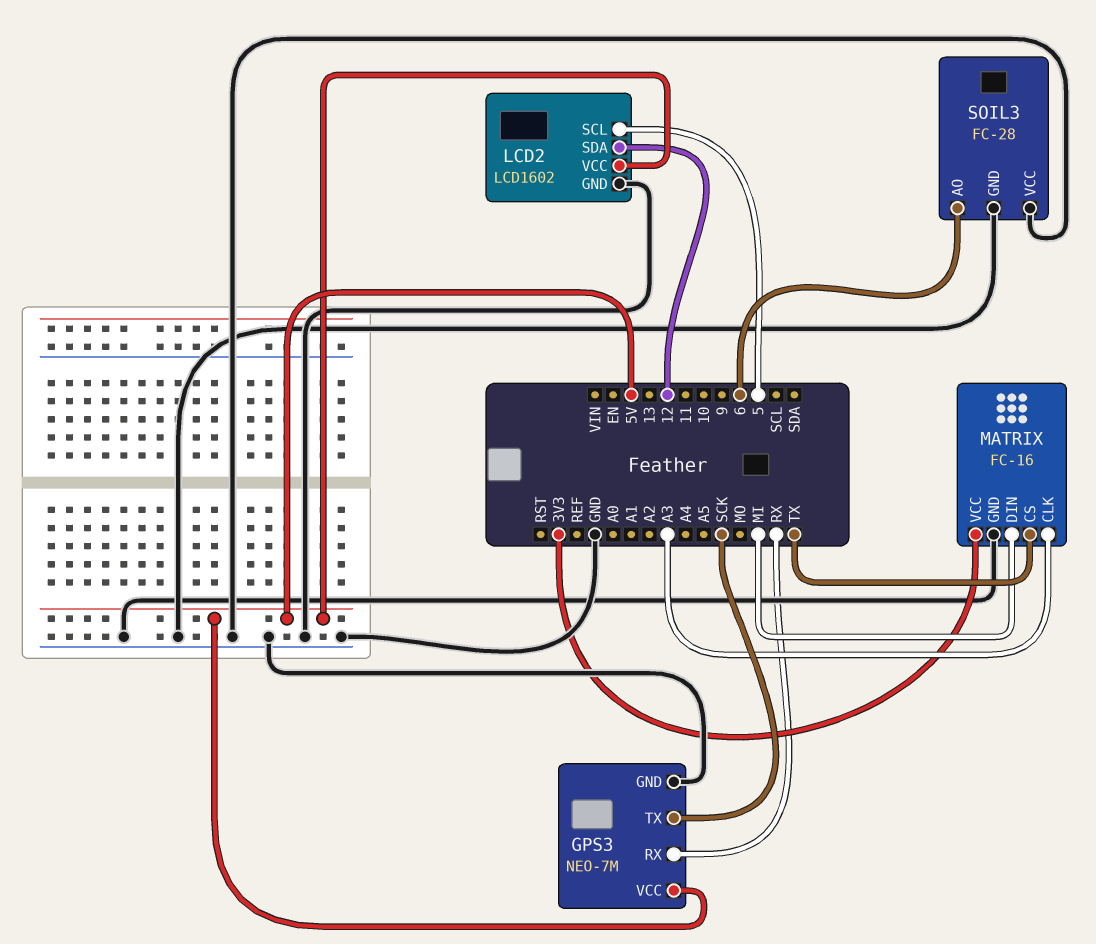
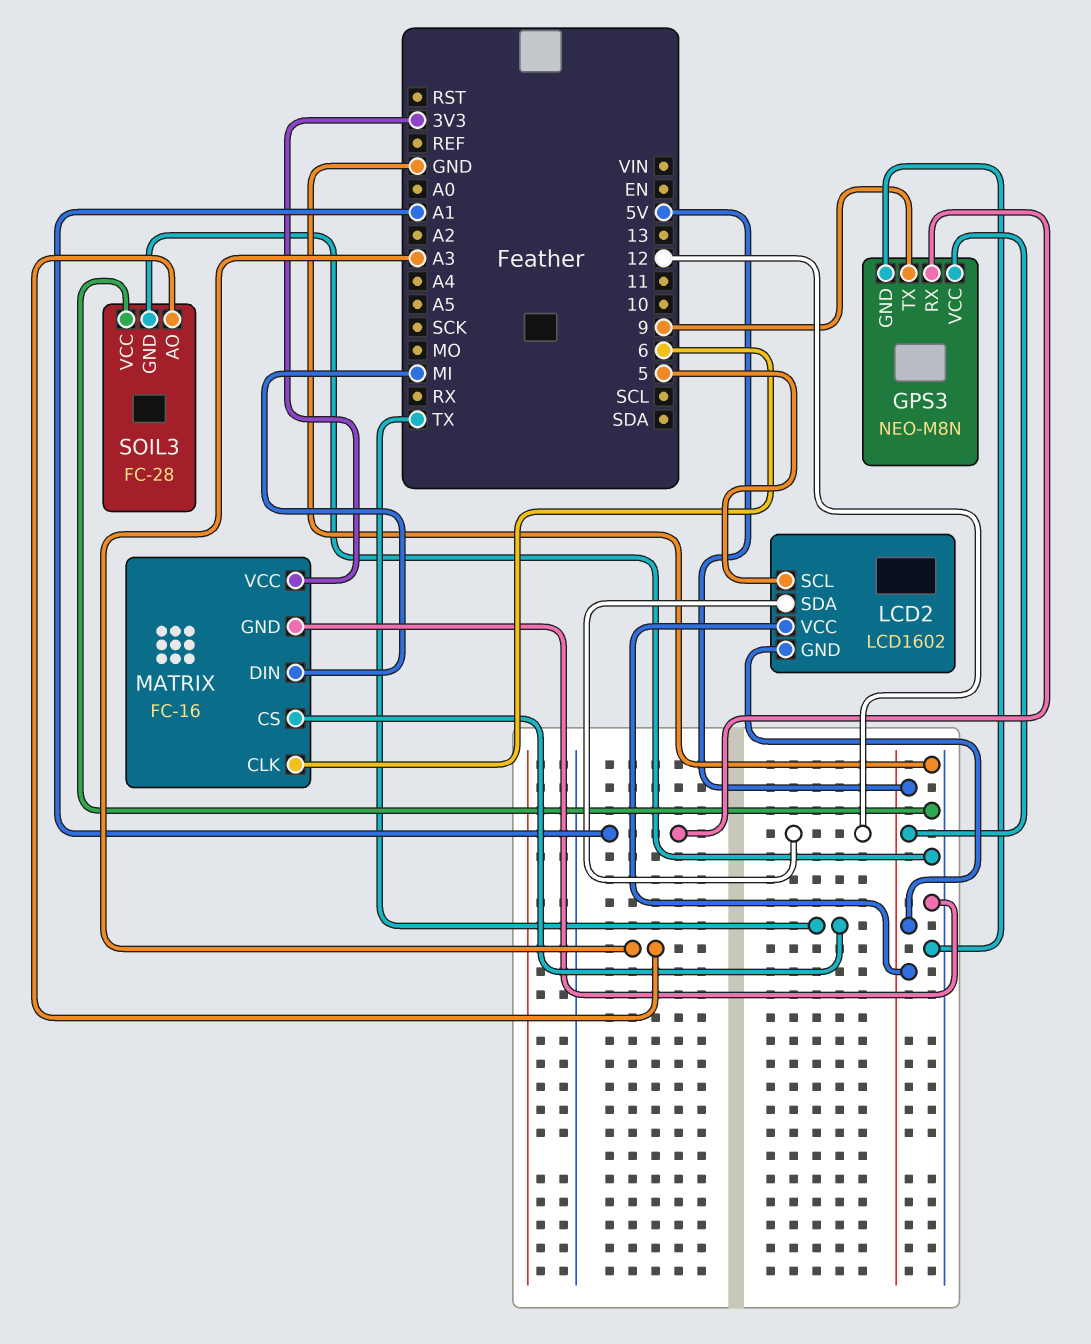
GPS3: NEO-7M -> NEO-M8N
GPS3 pin RX: RX -> A1
GPS3 pin TX: SCK -> 9
LCD2 pin GND: GND -> 5V
MATRIX pin CLK: A3 -> 6
SOIL3 pin AO: 6 -> A3

